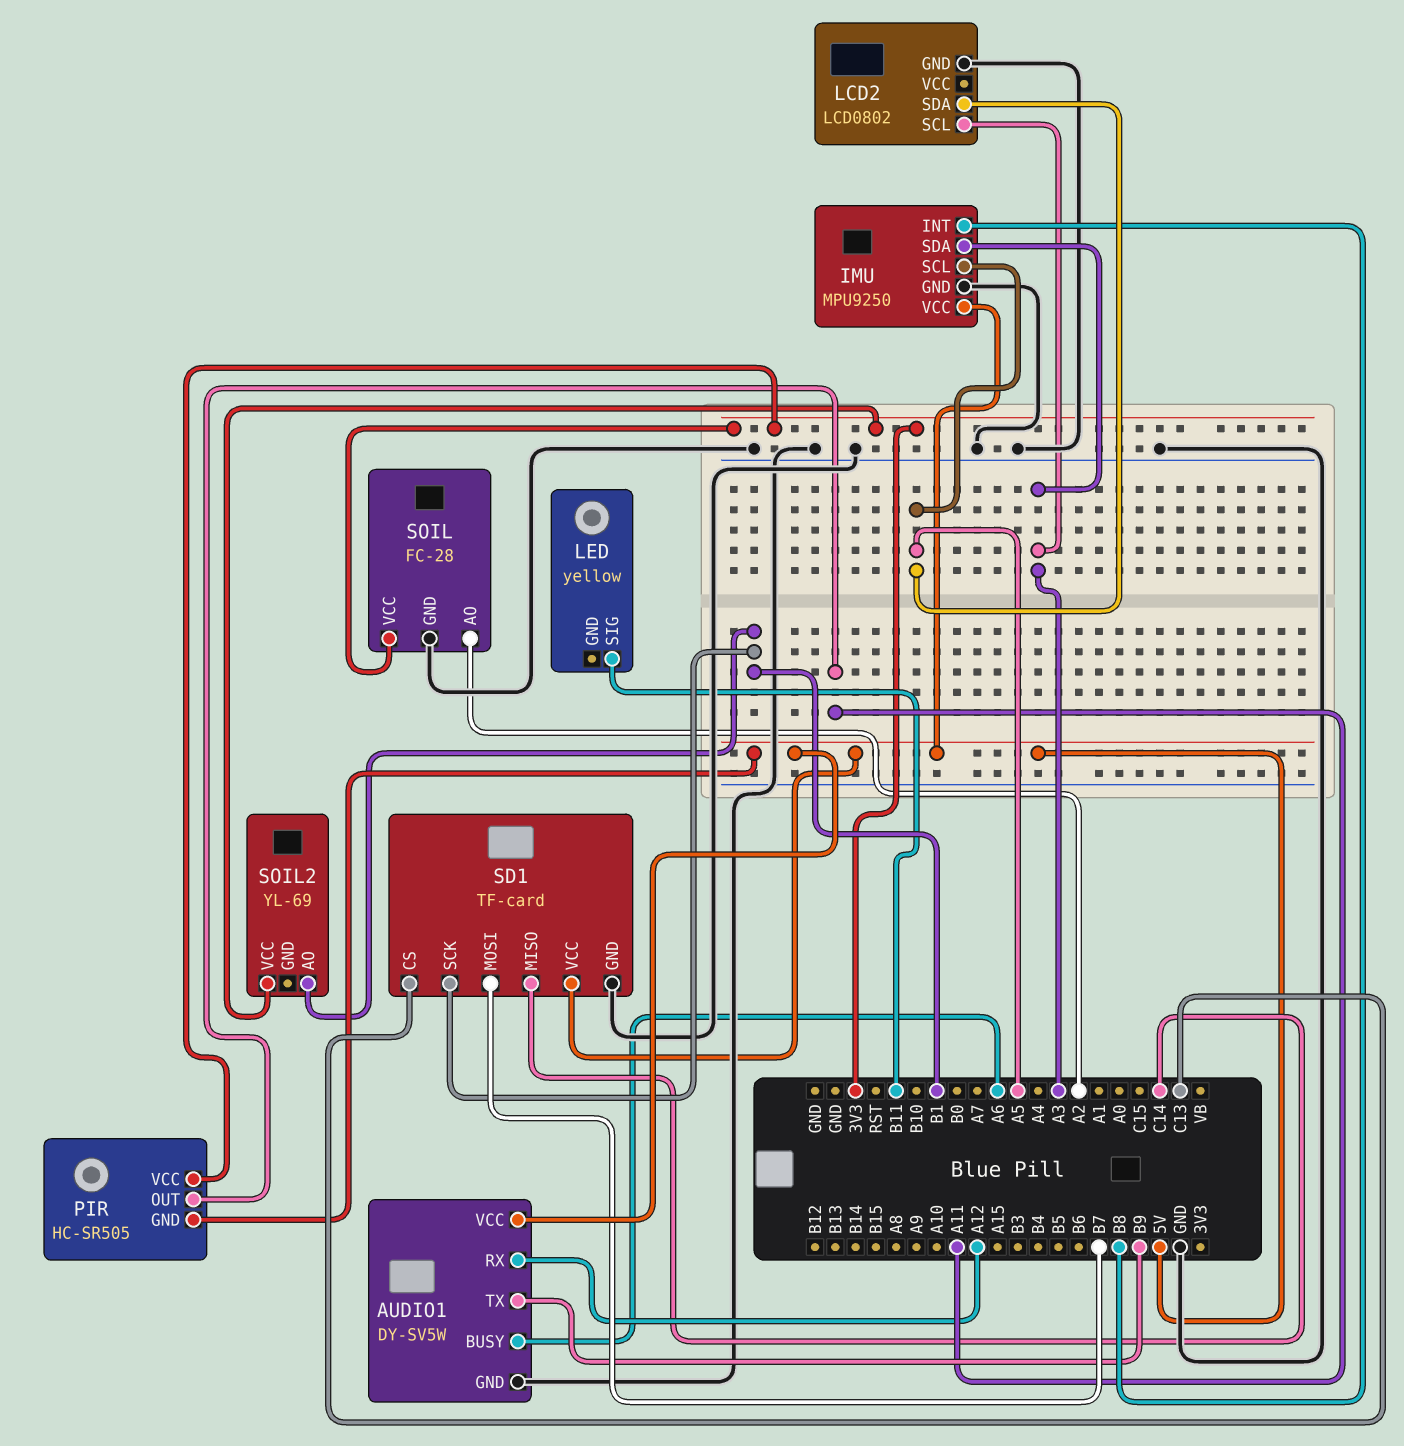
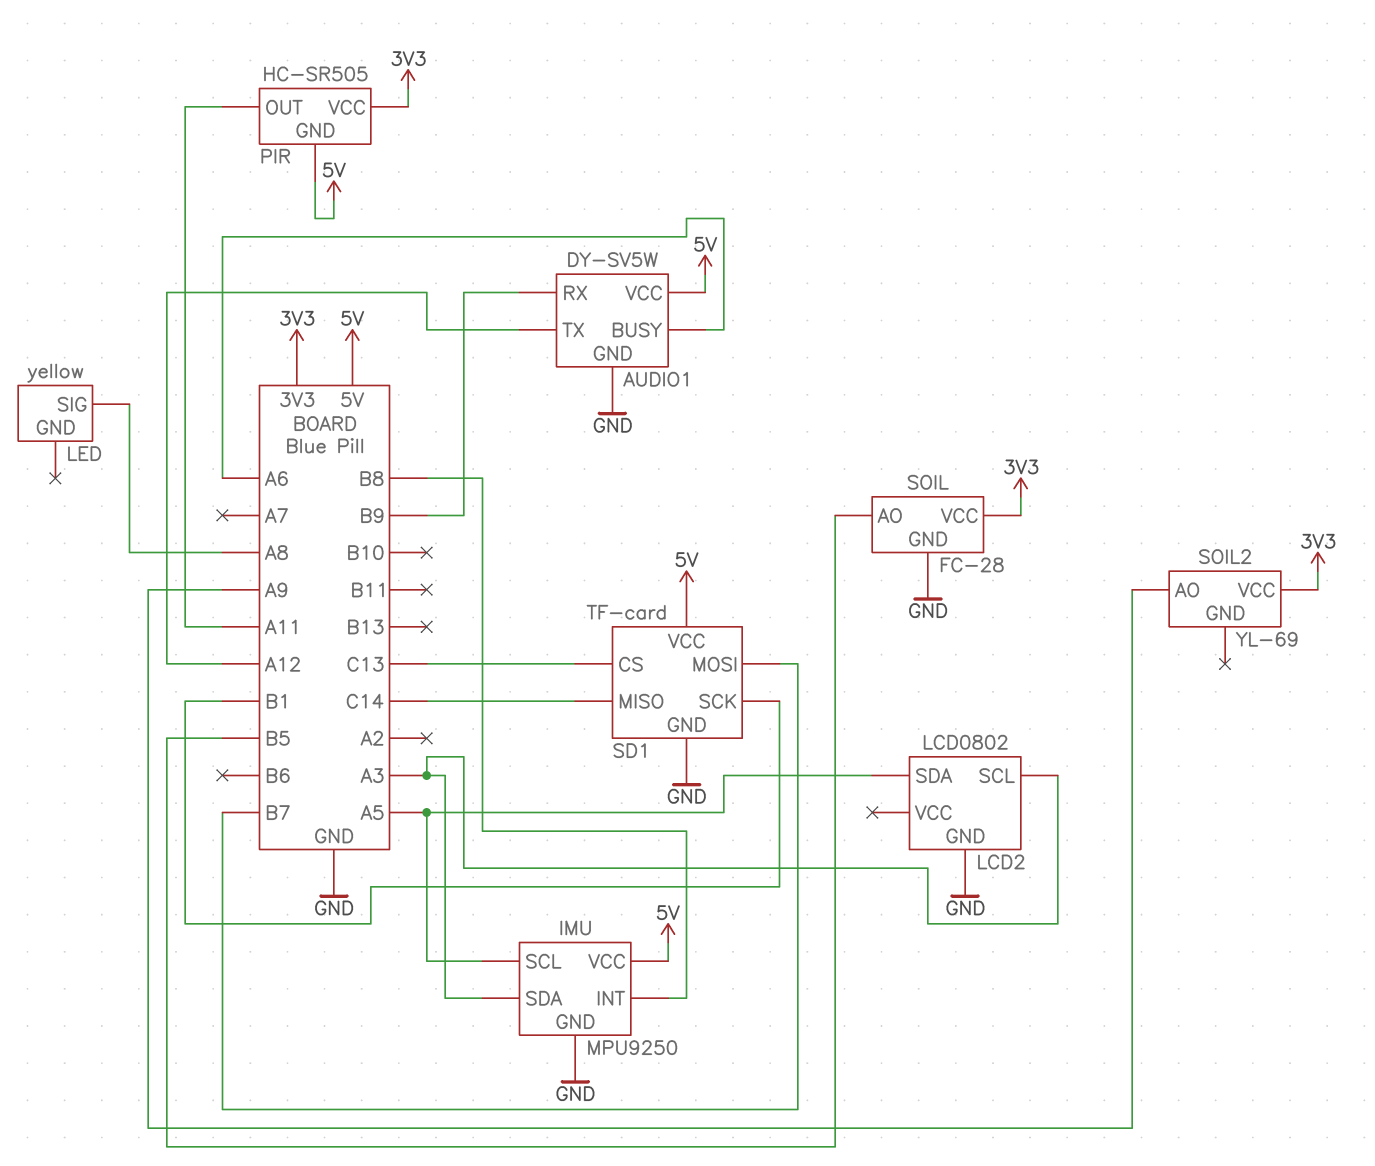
AUDIO1 pin RX: A12 -> B9
AUDIO1 pin TX: B9 -> A12
LED pin SIG: B11 -> A8
SOIL pin AO: A2 -> B5
SOIL2 pin AO: B1 -> A9

